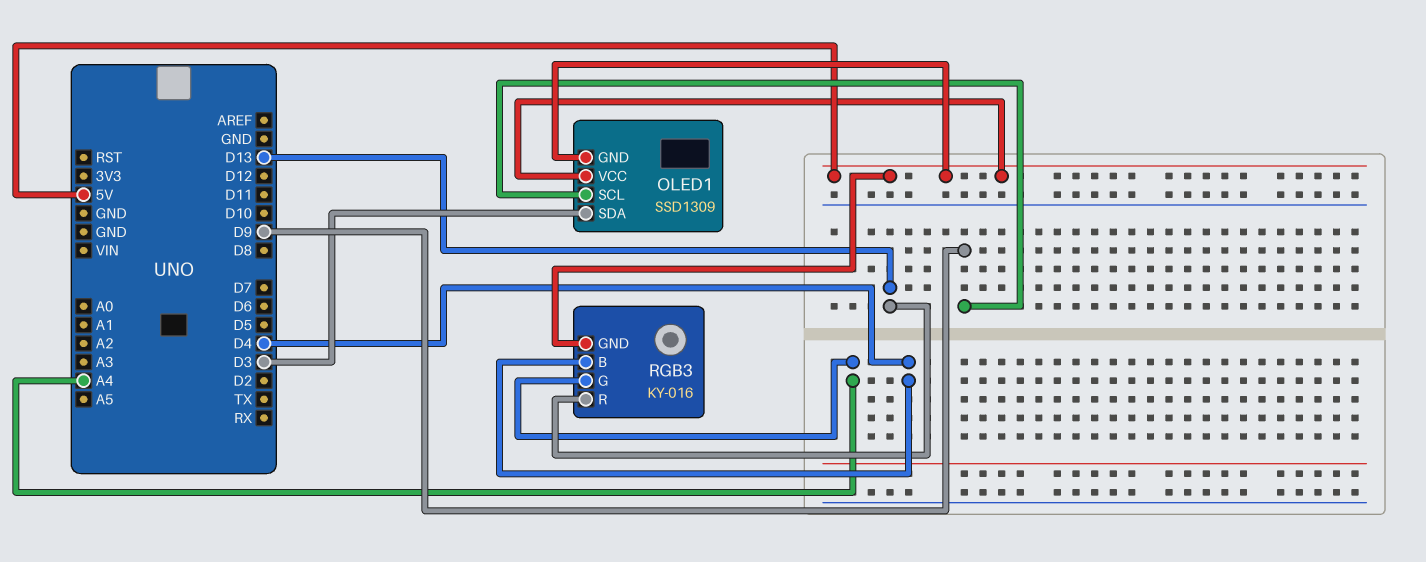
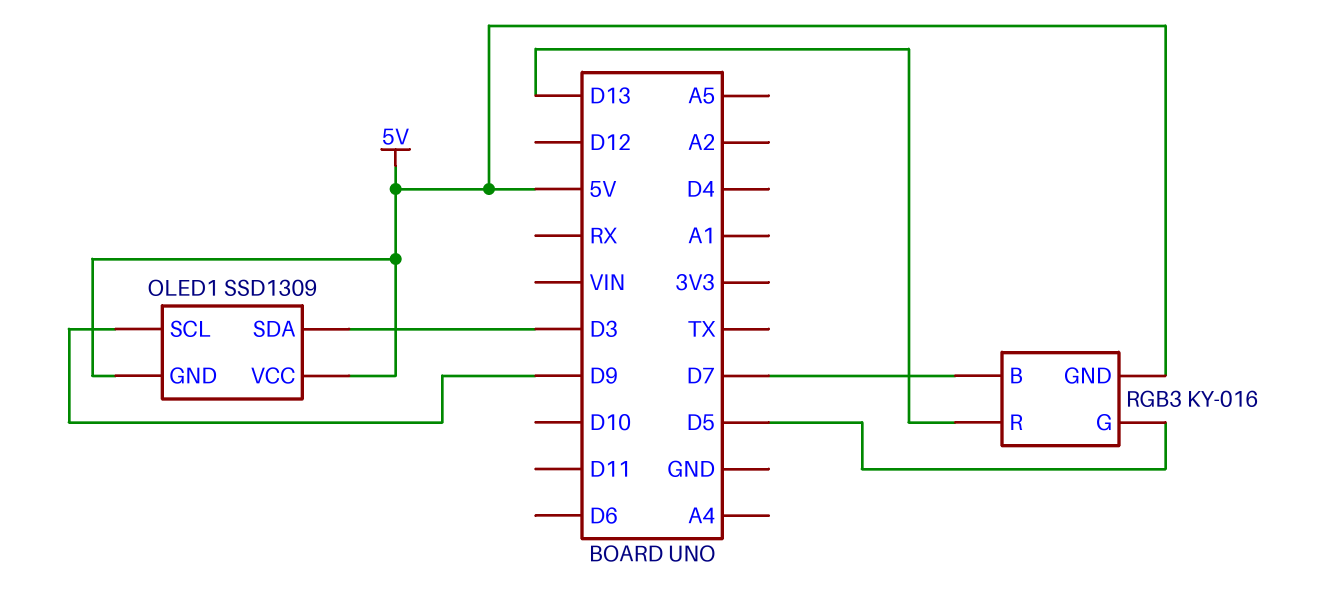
RGB3 pin B: D4 -> D7
RGB3 pin G: A4 -> D5

